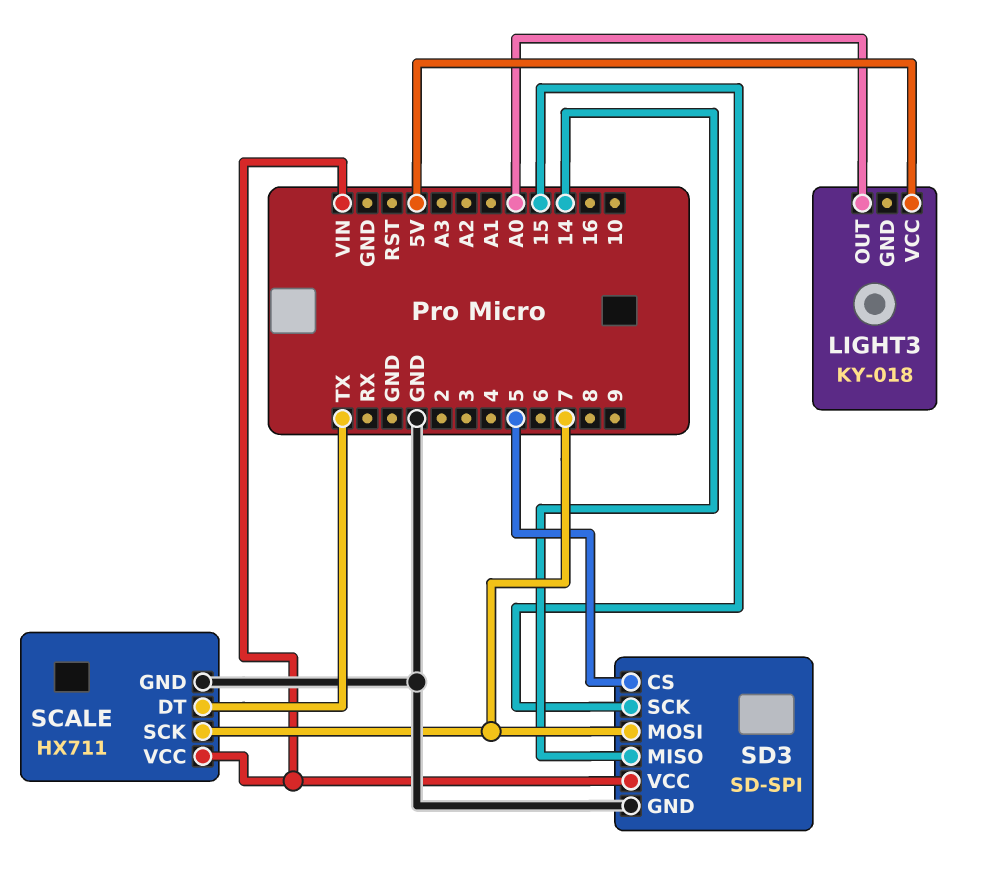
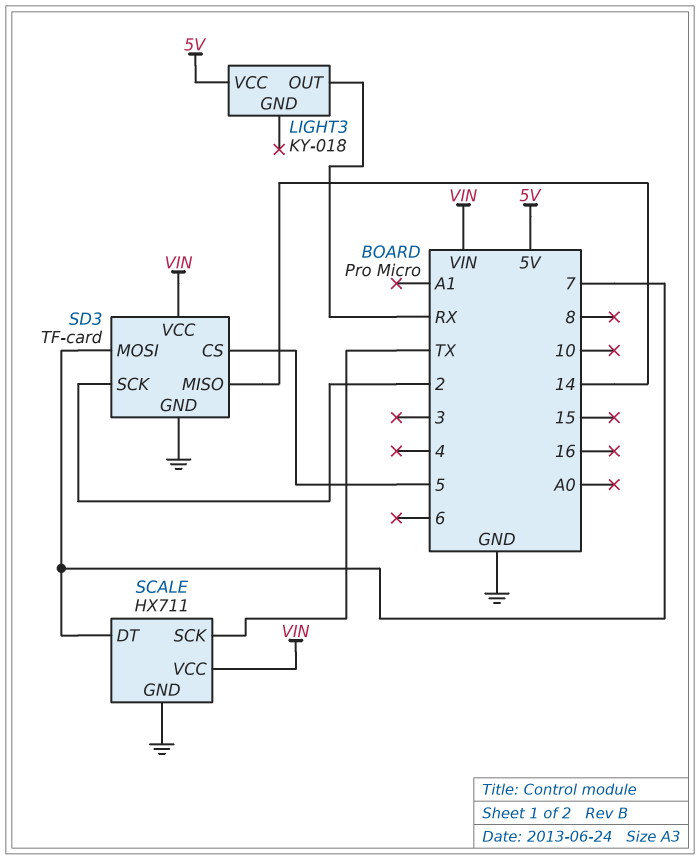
LIGHT3 pin OUT: A0 -> RX
SCALE pin DT: TX -> 7
SCALE pin SCK: 7 -> TX
SD3: SD-SPI -> TF-card
SD3 pin SCK: 15 -> 2

